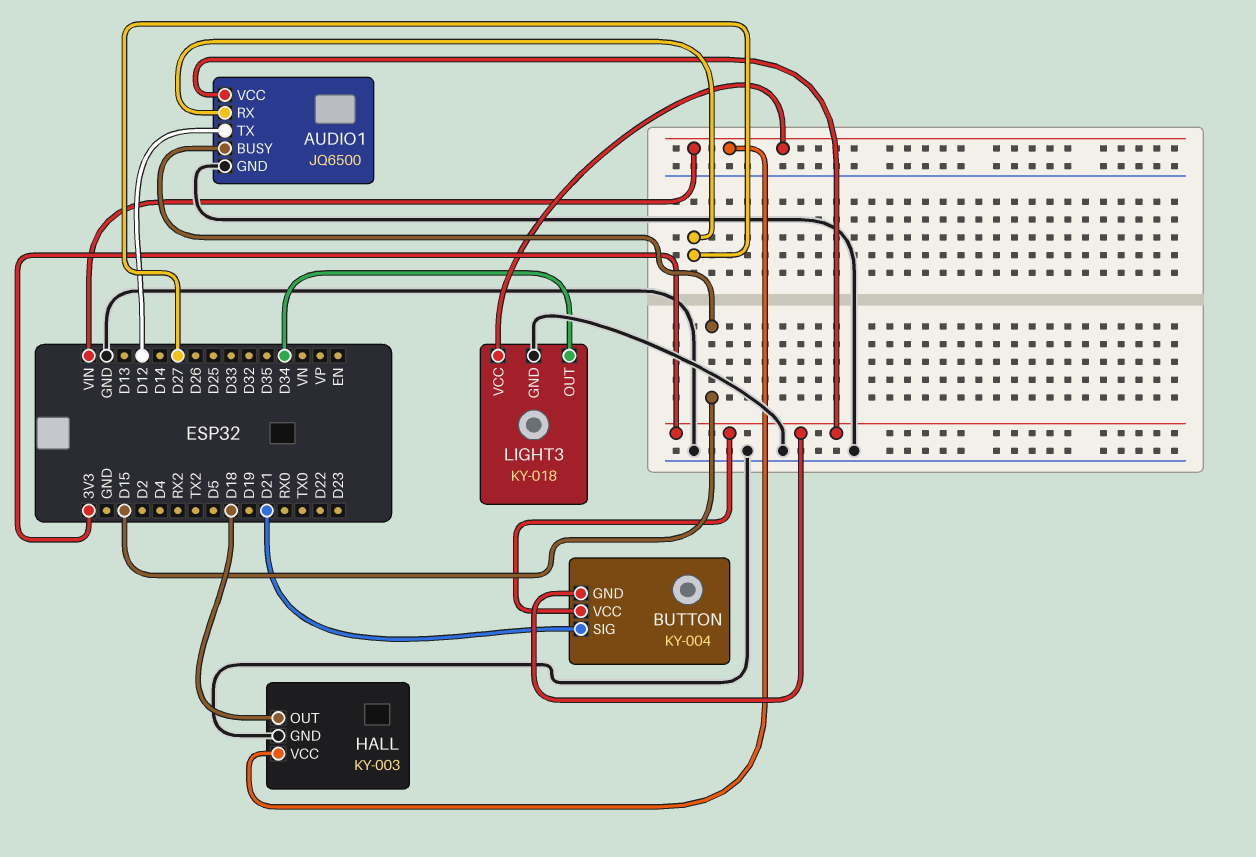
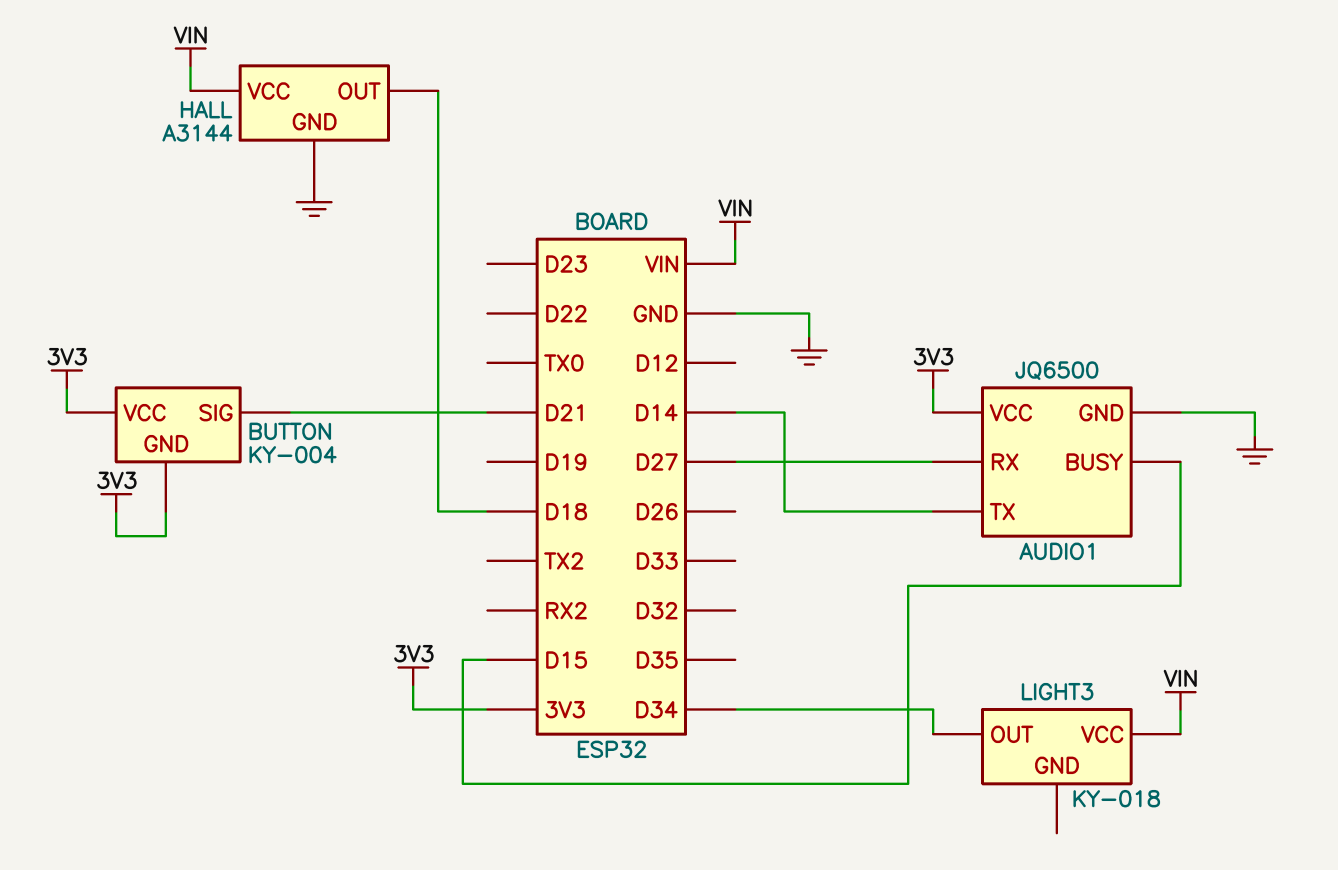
AUDIO1 pin TX: D12 -> D14
HALL: KY-003 -> A3144
LIGHT3 pin GND: GND -> none

